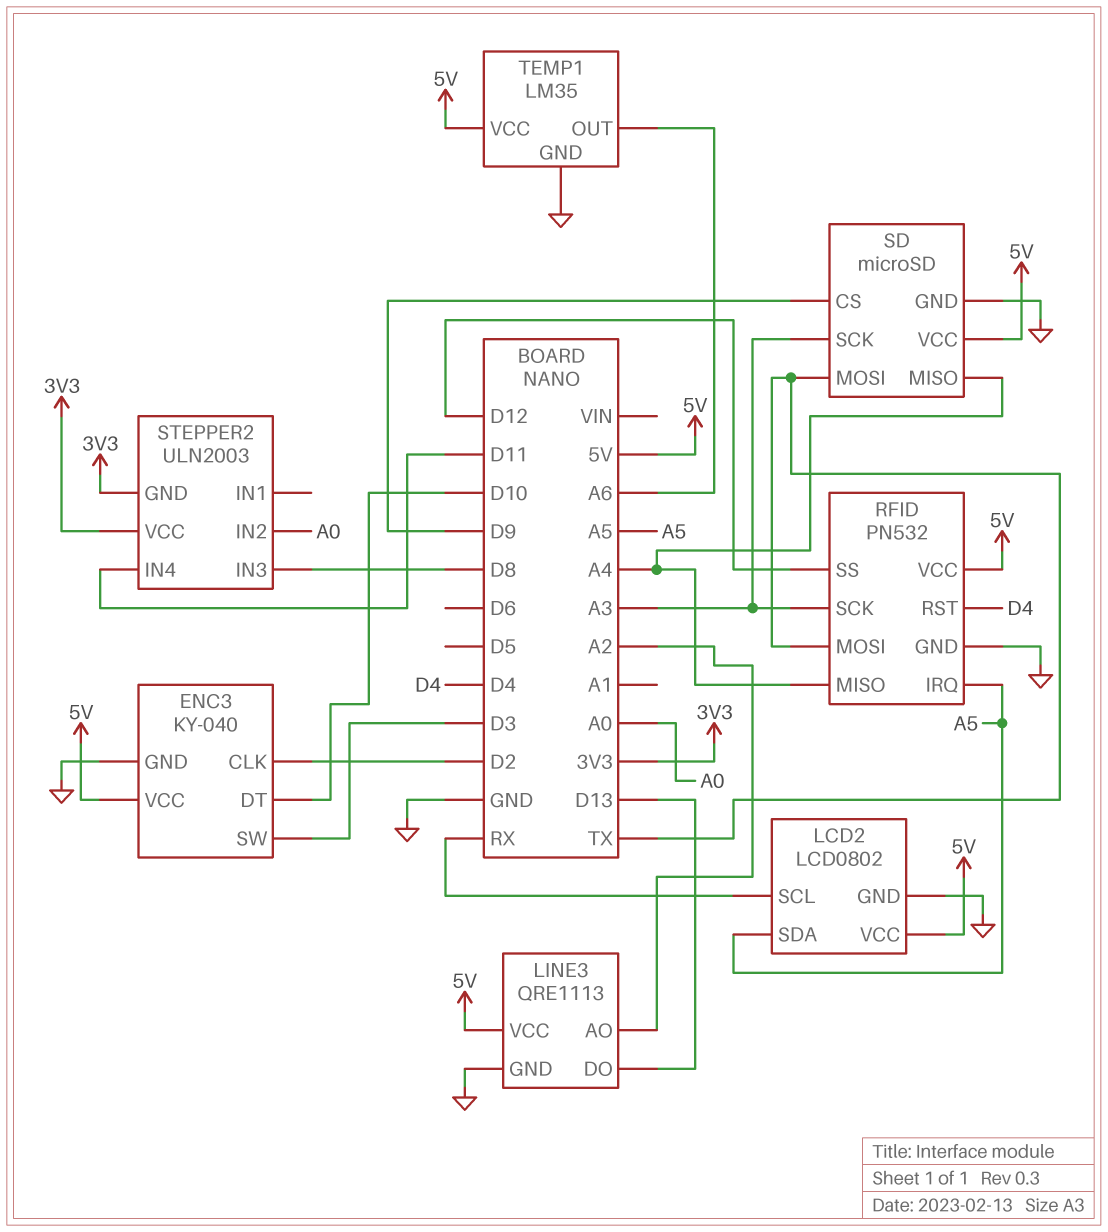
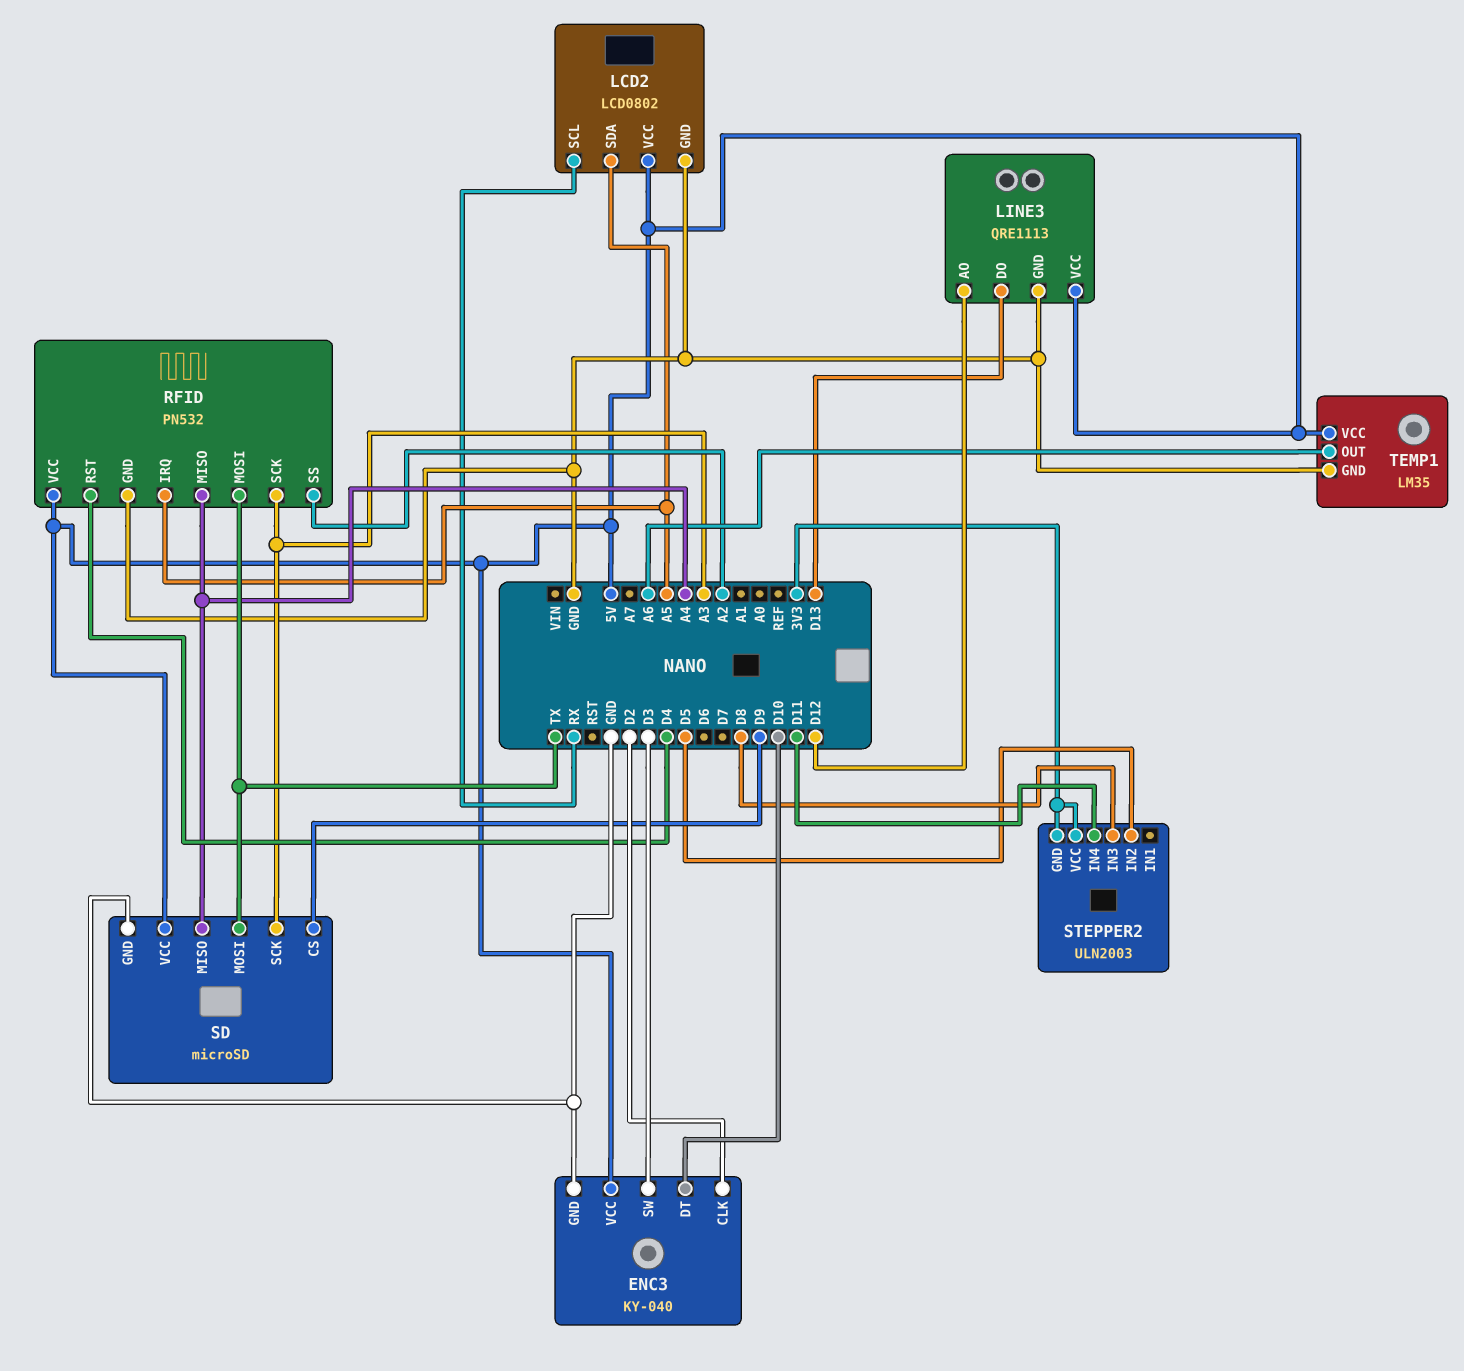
LINE3 pin AO: A2 -> D12
RFID pin SS: D12 -> A2
STEPPER2 pin IN2: A0 -> D5

